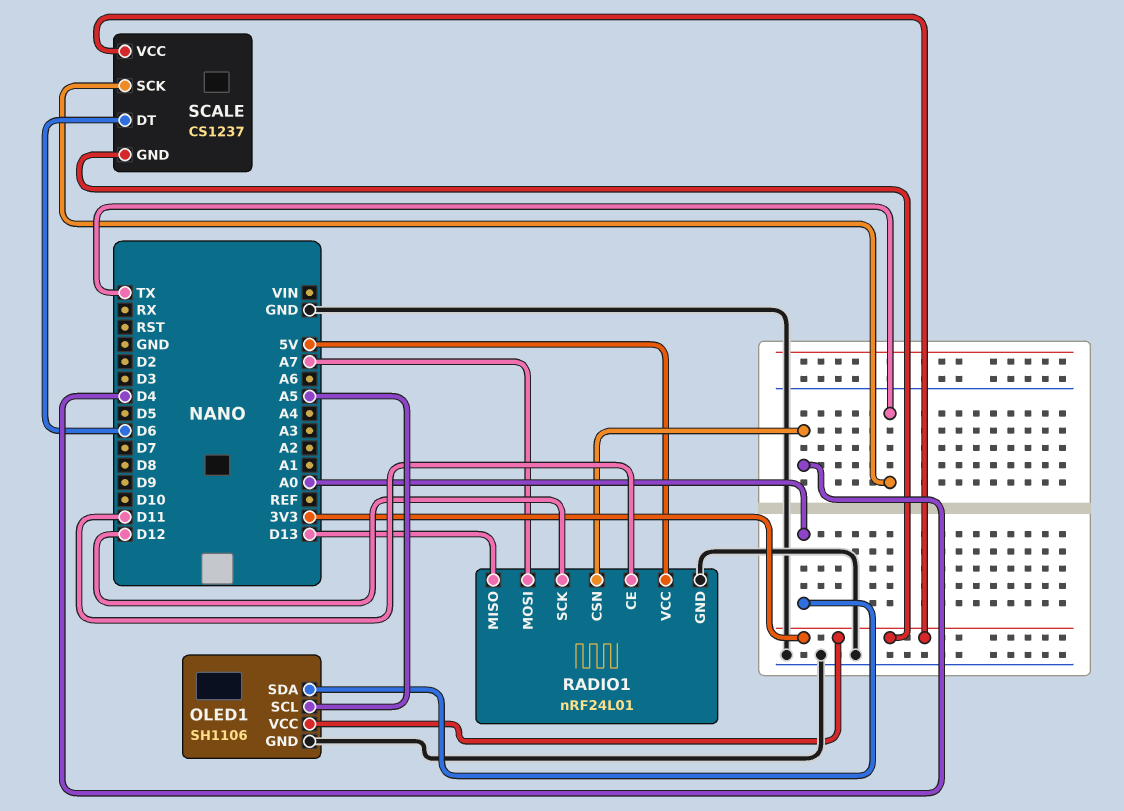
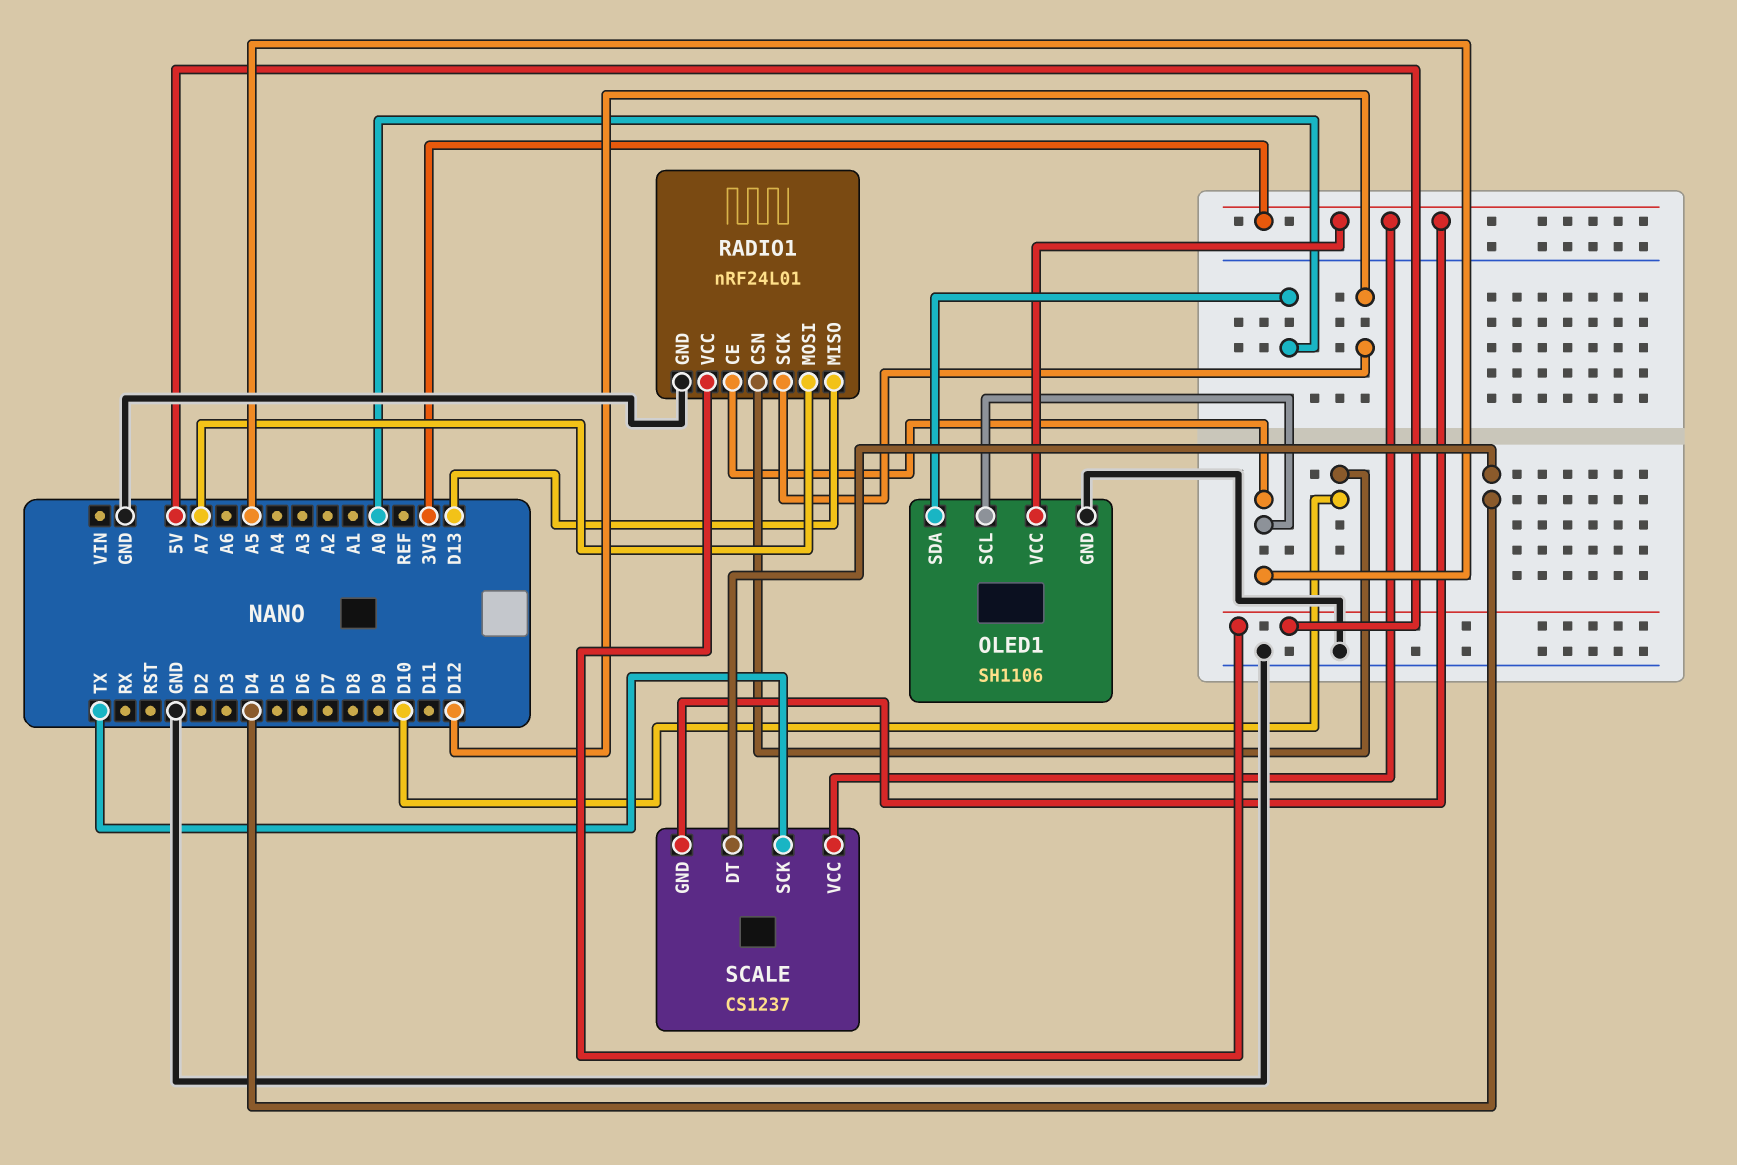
RADIO1 pin CE: D11 -> A5
RADIO1 pin CSN: D4 -> D10
SCALE pin DT: D6 -> D4

